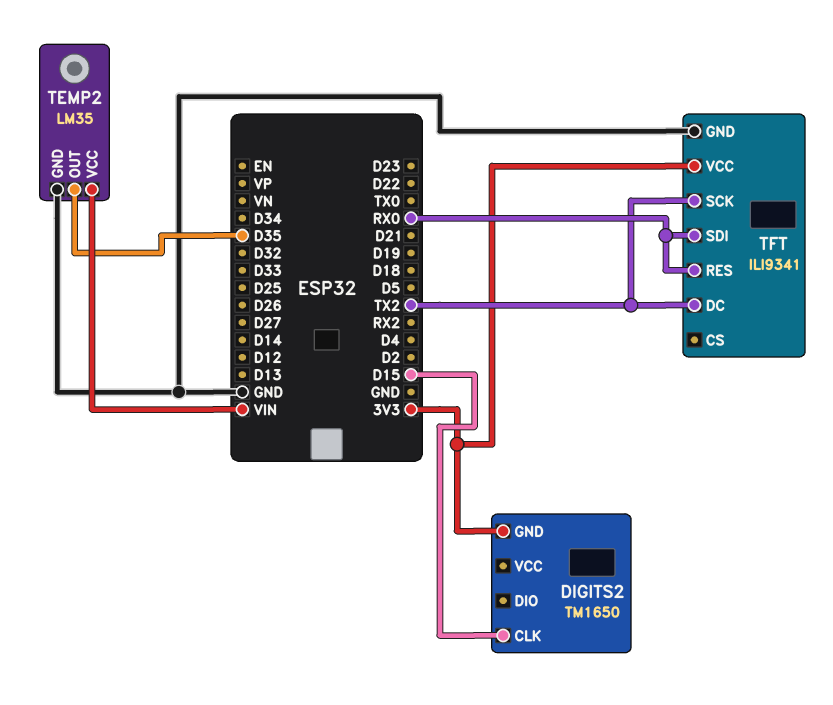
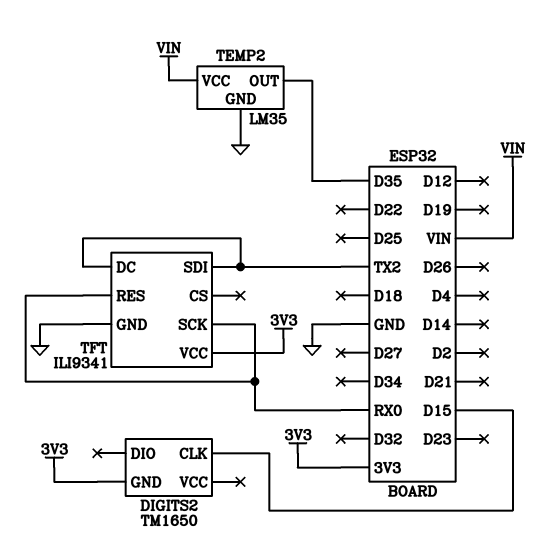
TFT pin SCK: TX2 -> RX0
TFT pin SDI: RX0 -> TX2

